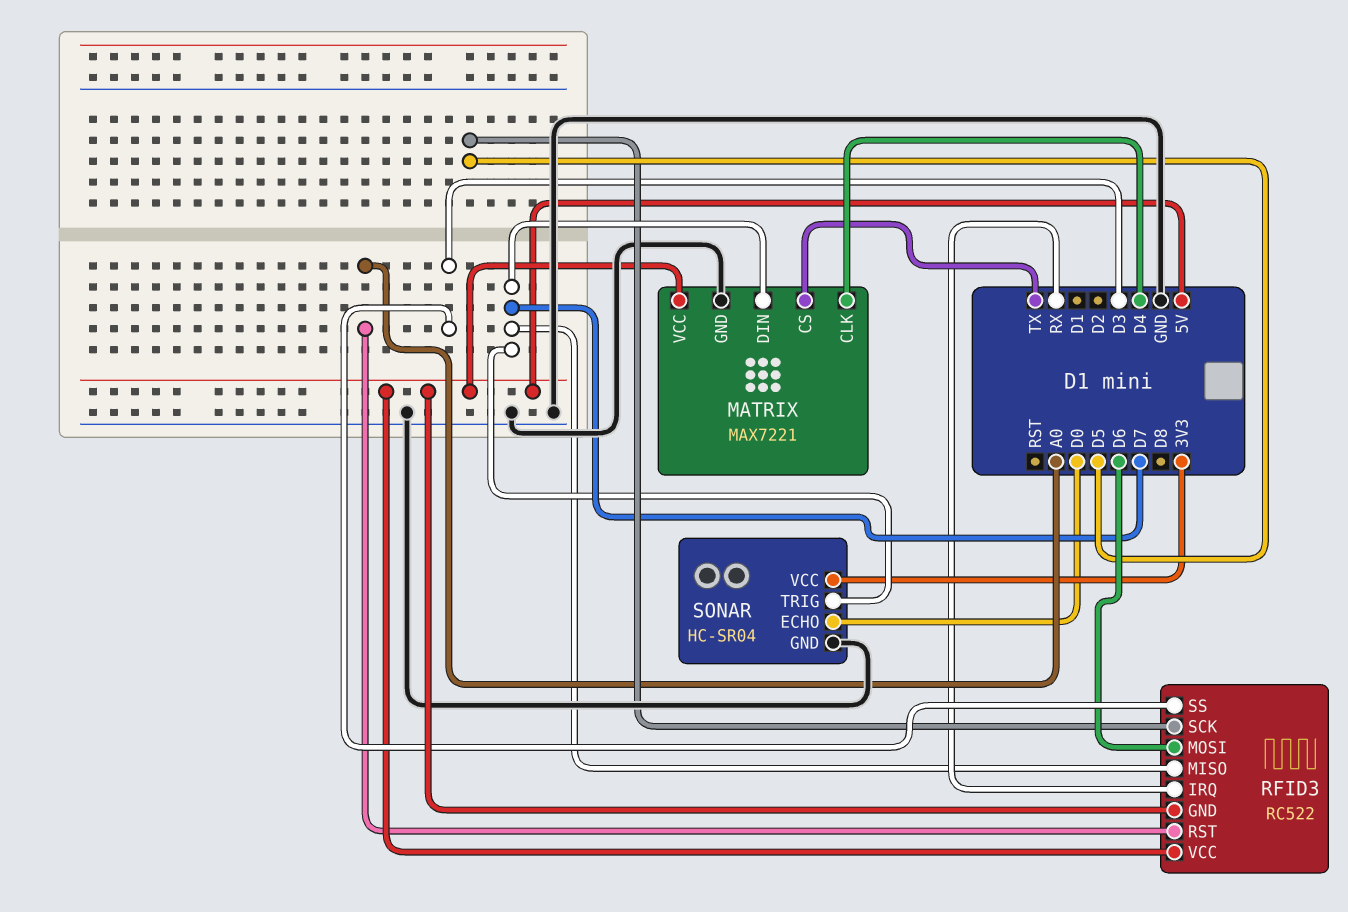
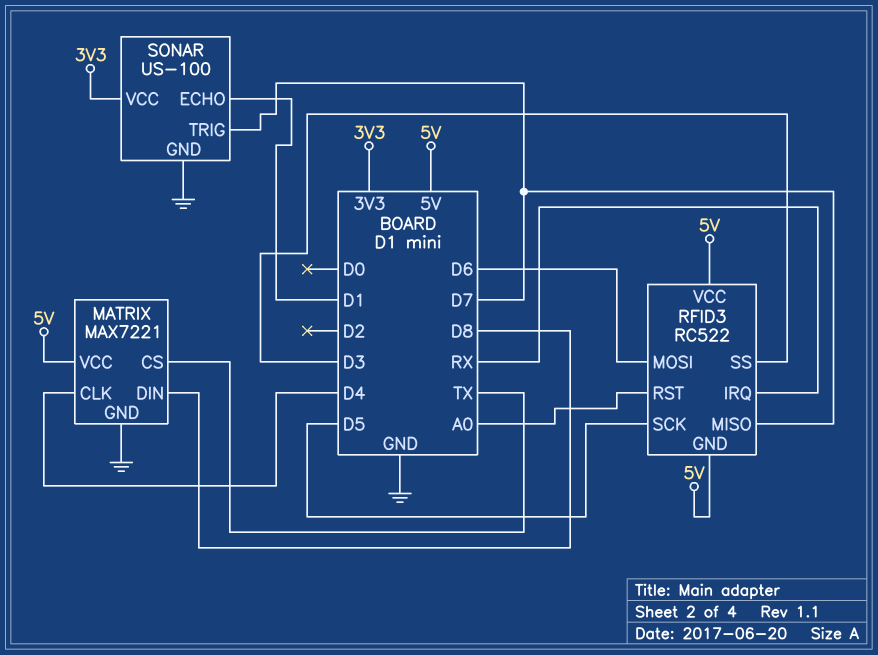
MATRIX pin DIN: D7 -> D8
SONAR: HC-SR04 -> US-100
SONAR pin ECHO: D0 -> D1

